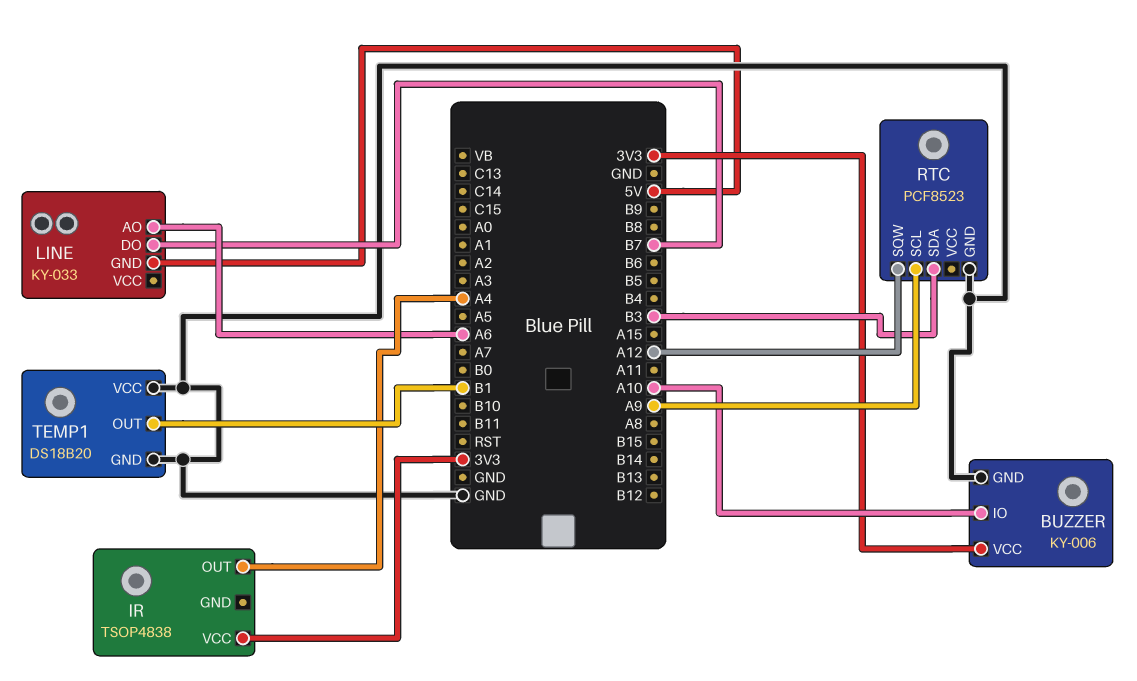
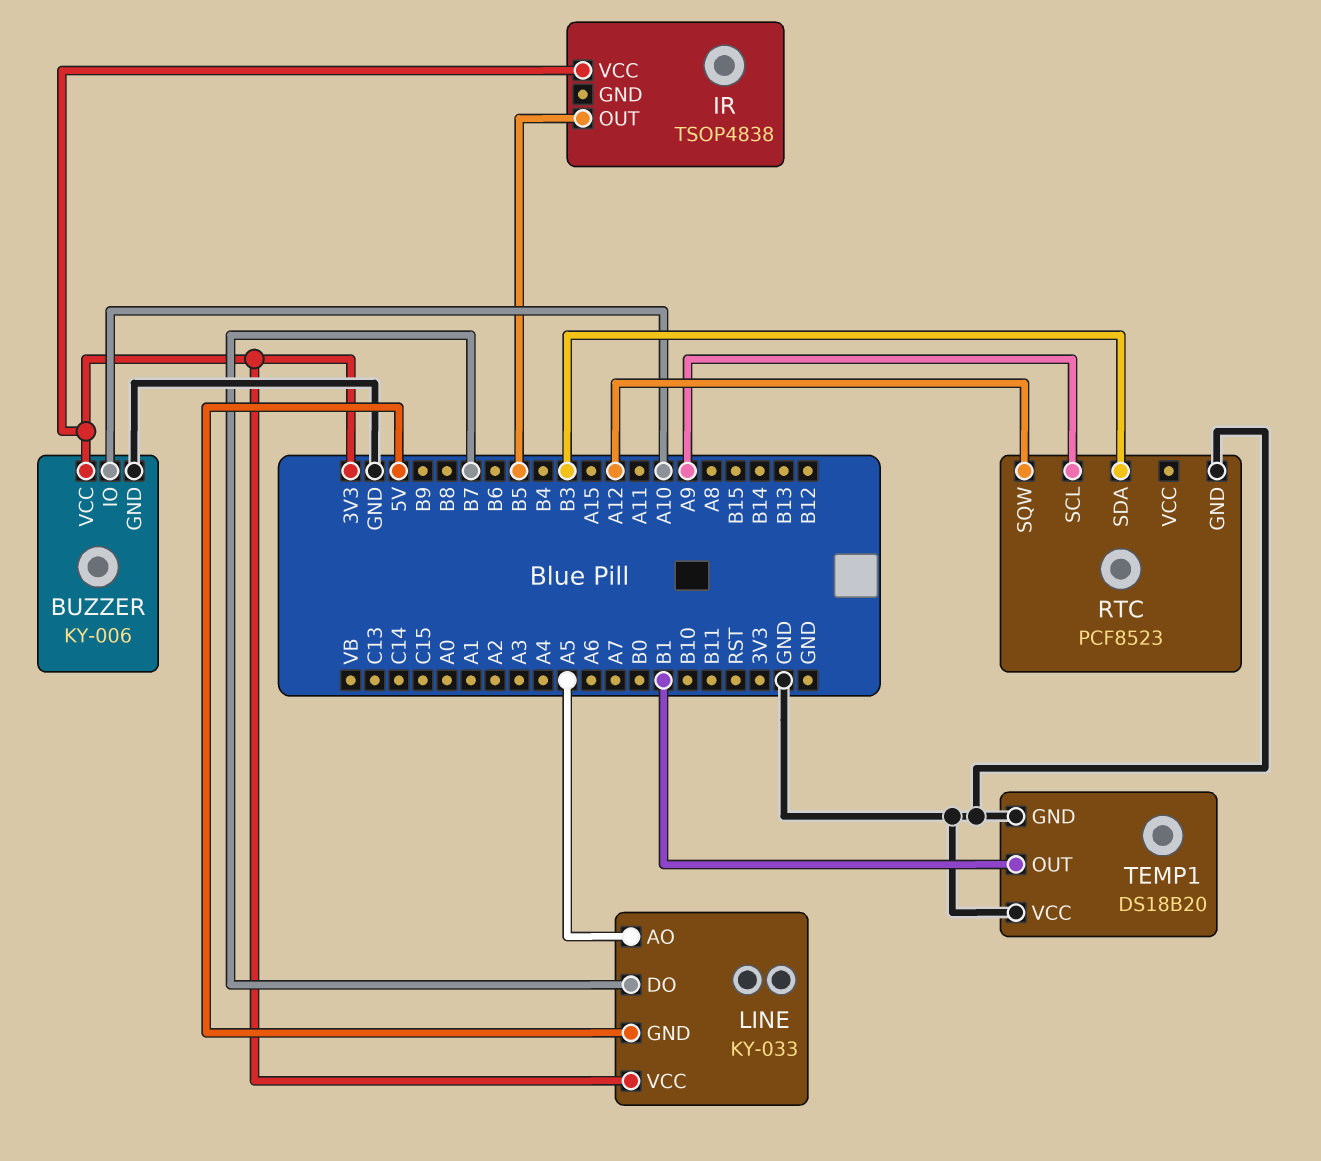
IR pin OUT: A4 -> B5
LINE pin AO: A6 -> A5
LINE pin VCC: none -> 3V3

